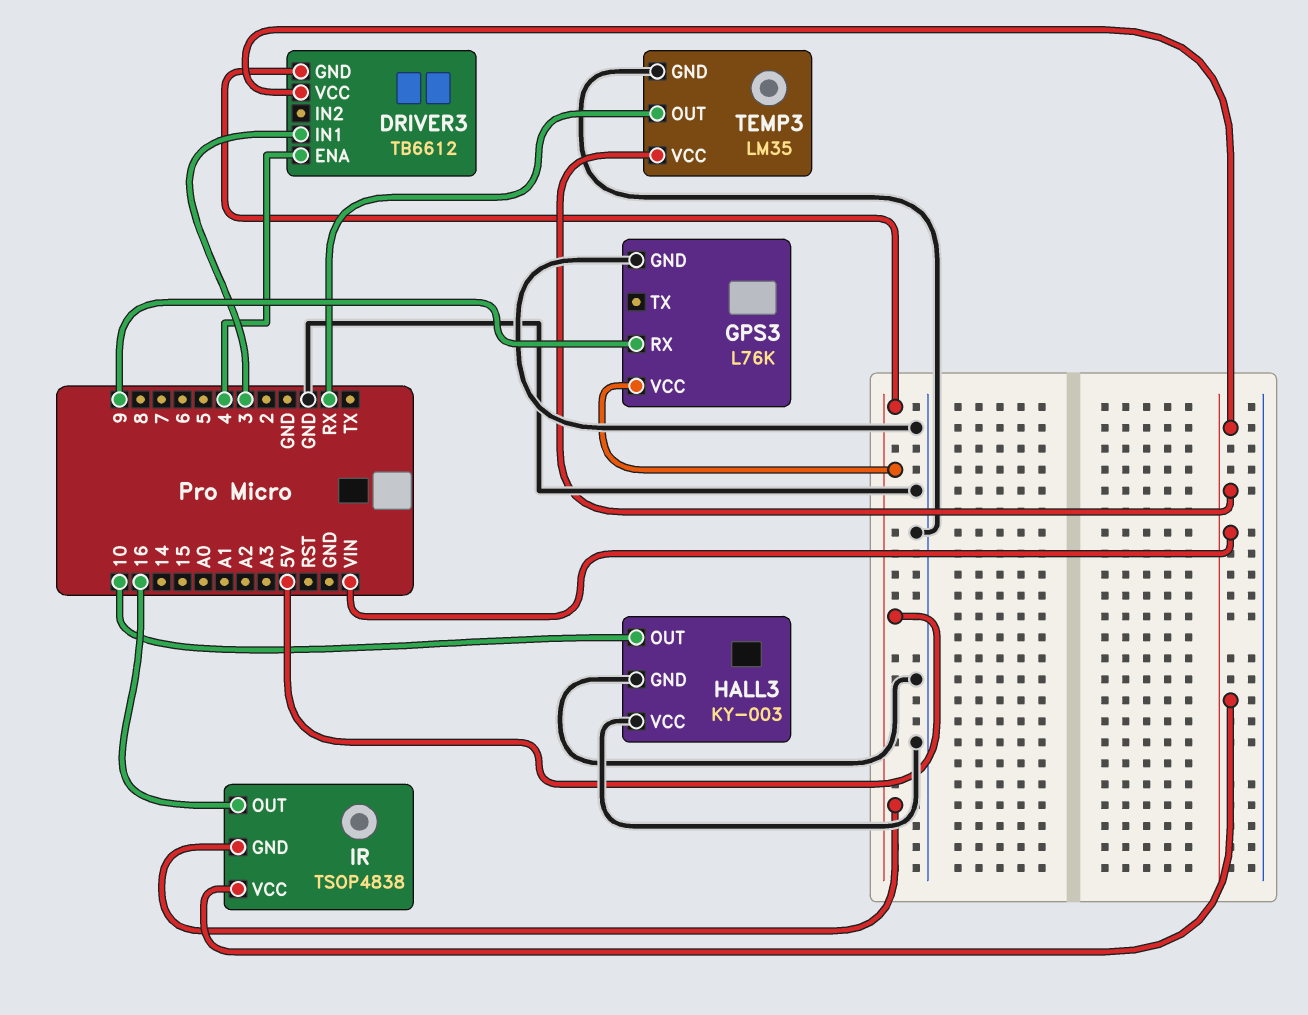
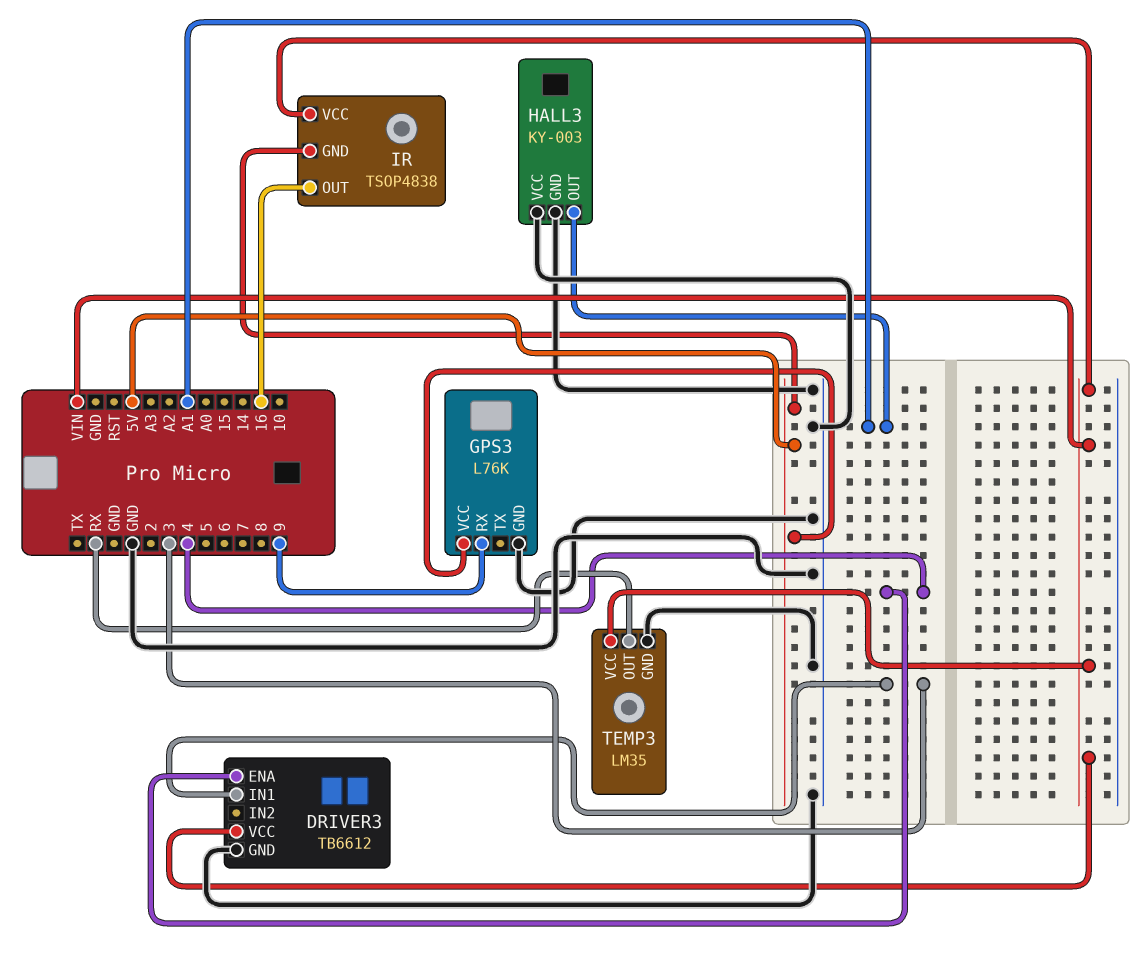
DRIVER3 pin GND: 5V -> GND
HALL3 pin OUT: 10 -> A1

